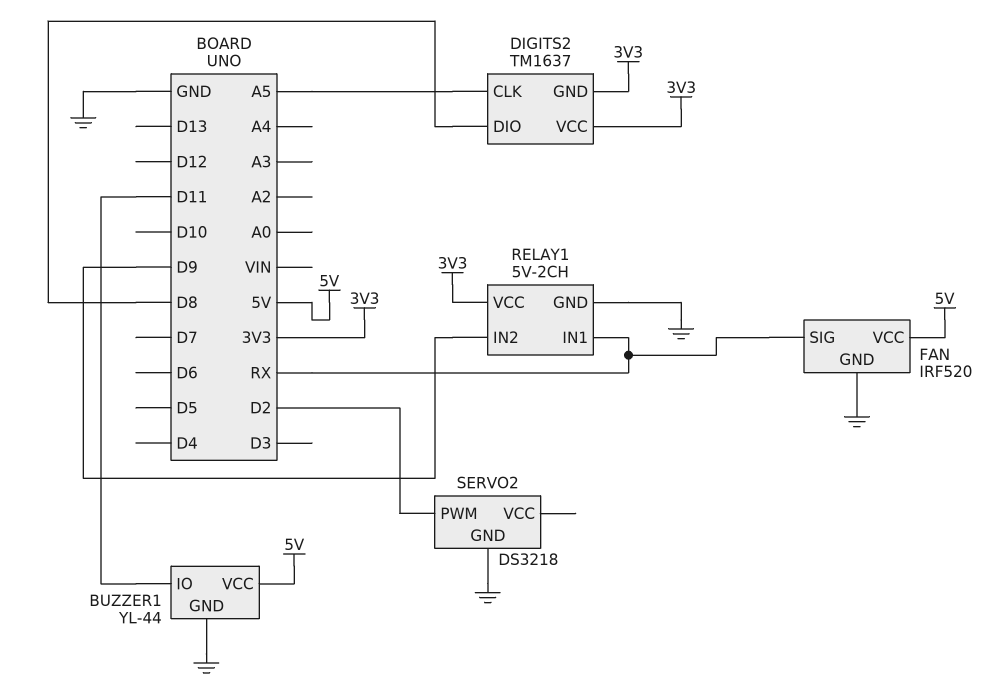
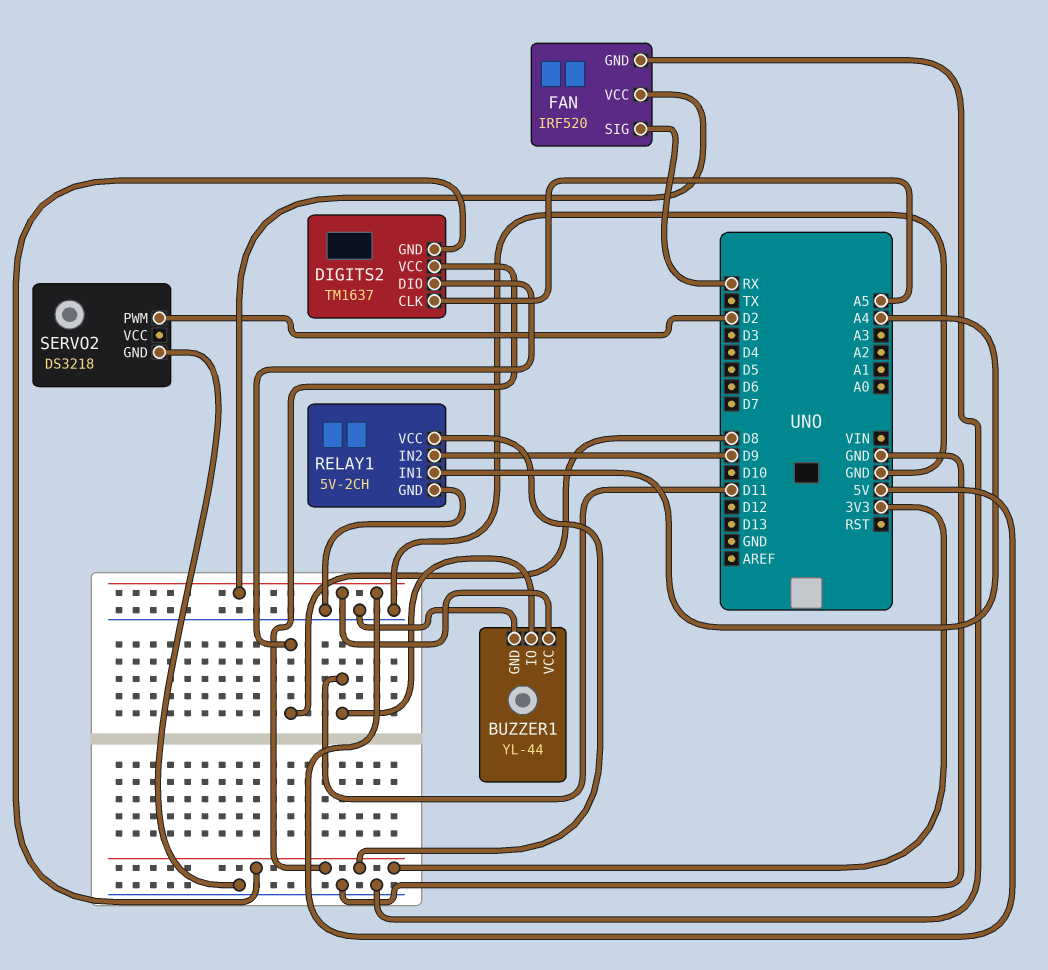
RELAY1 pin IN1: RX -> A4

